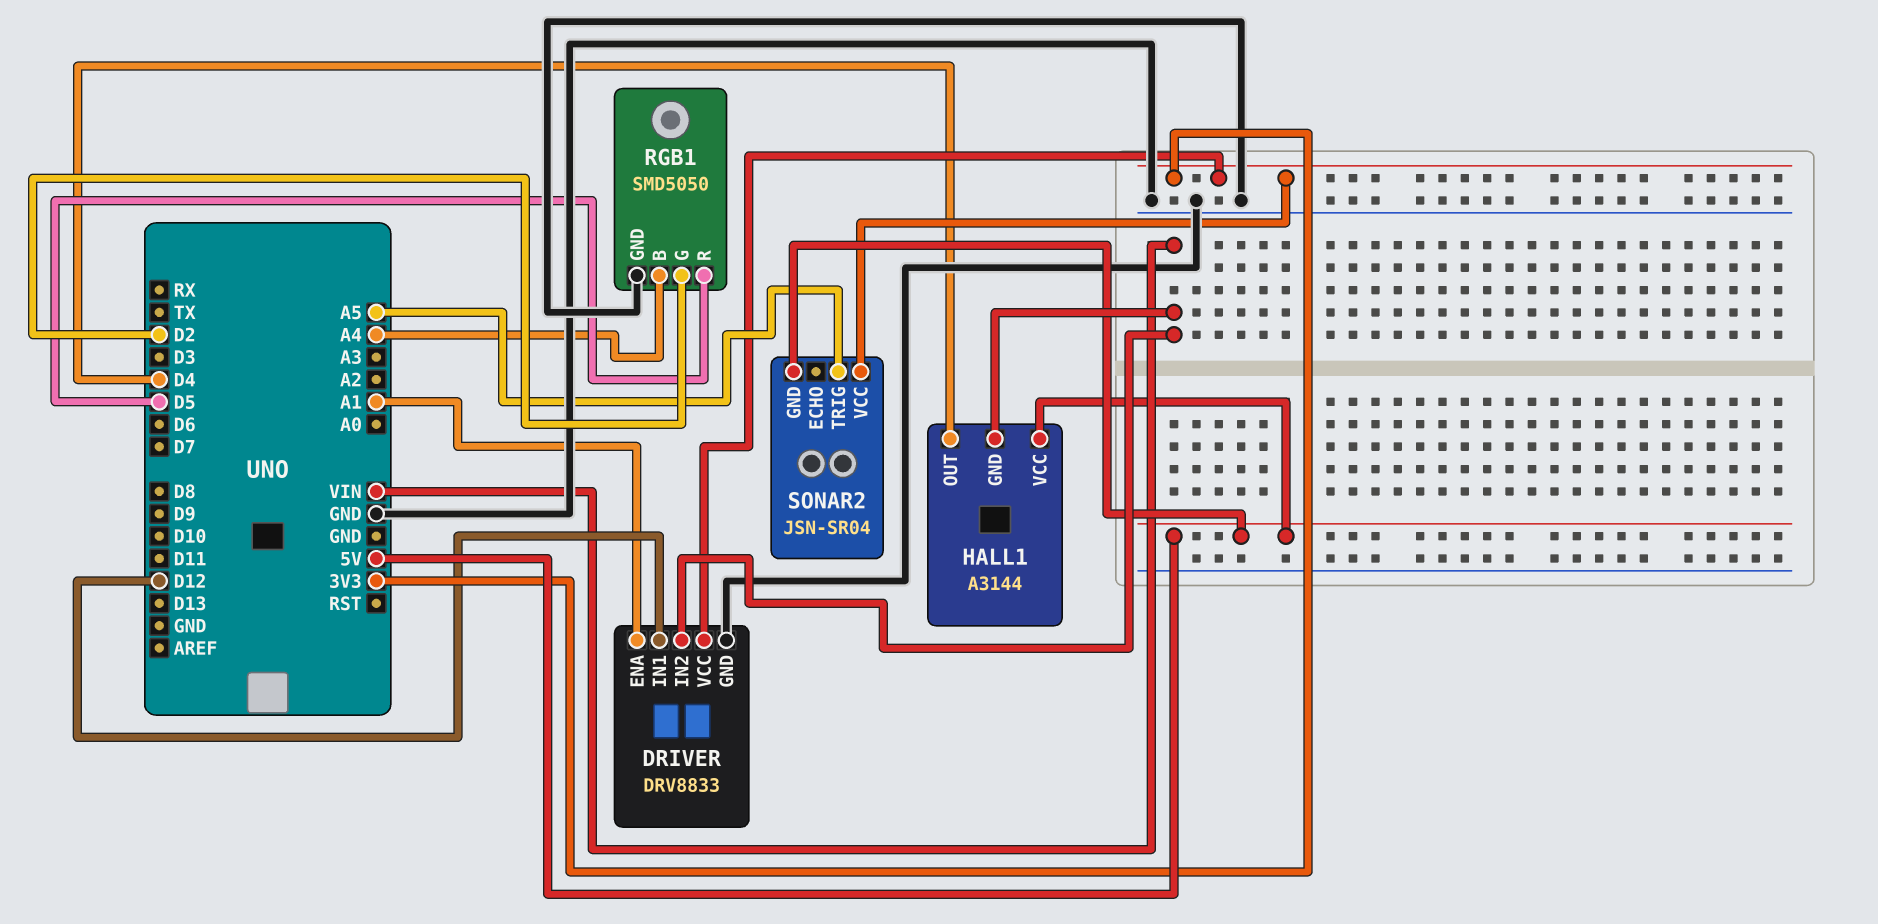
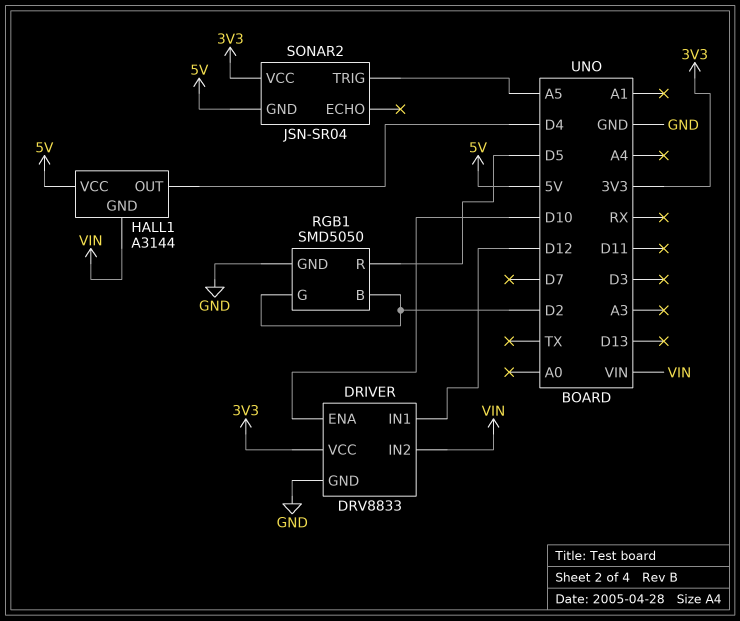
DRIVER pin ENA: A1 -> D10
RGB1 pin B: A4 -> D2

